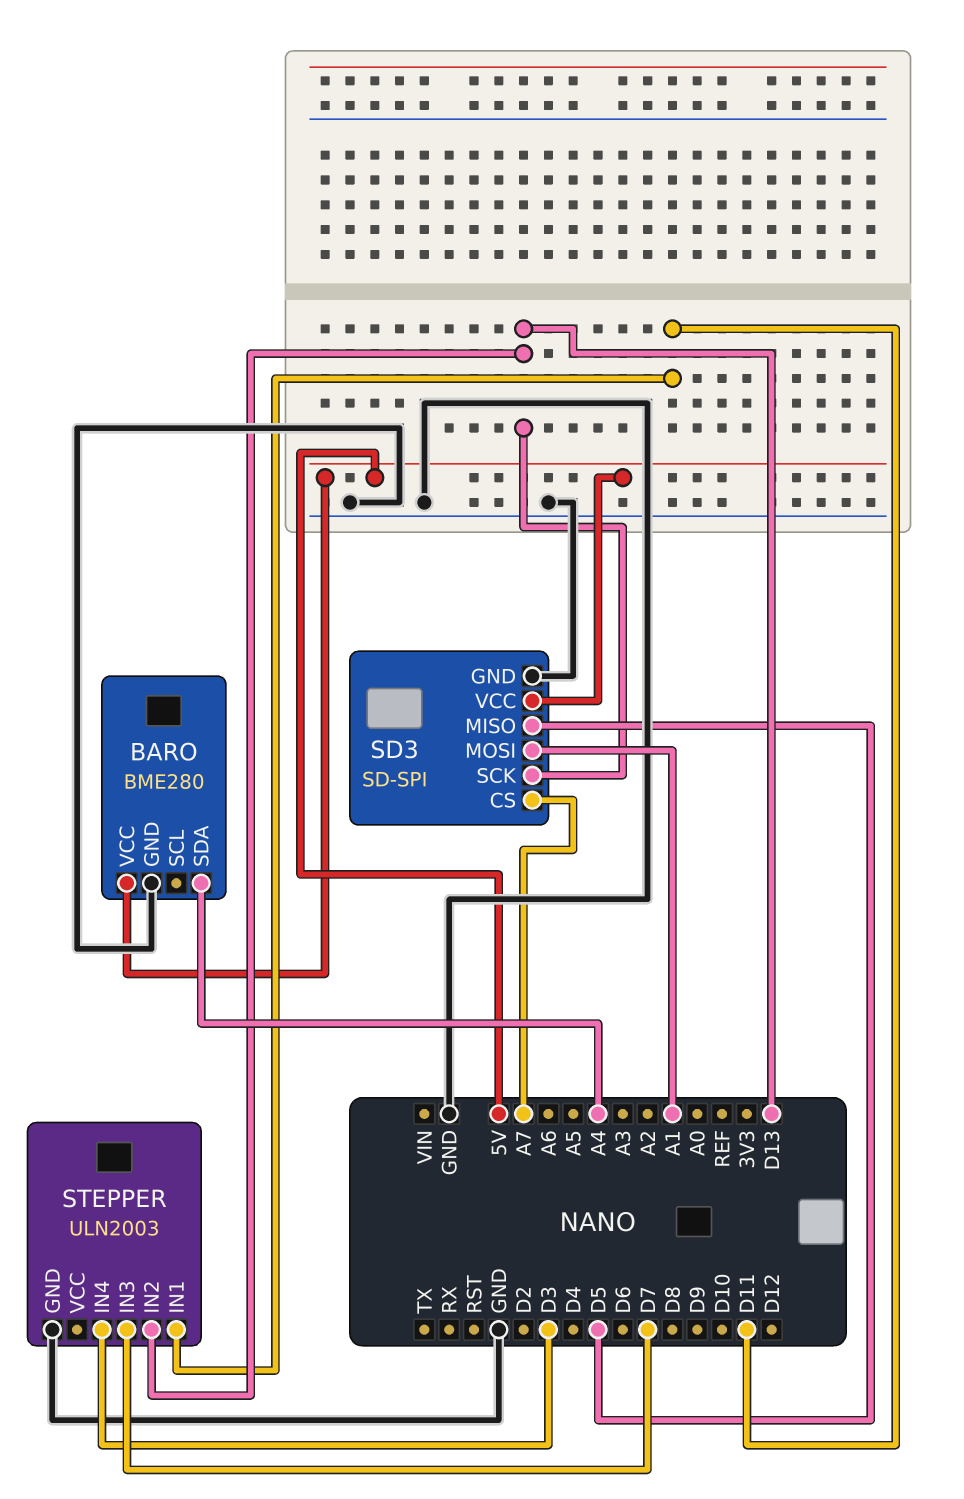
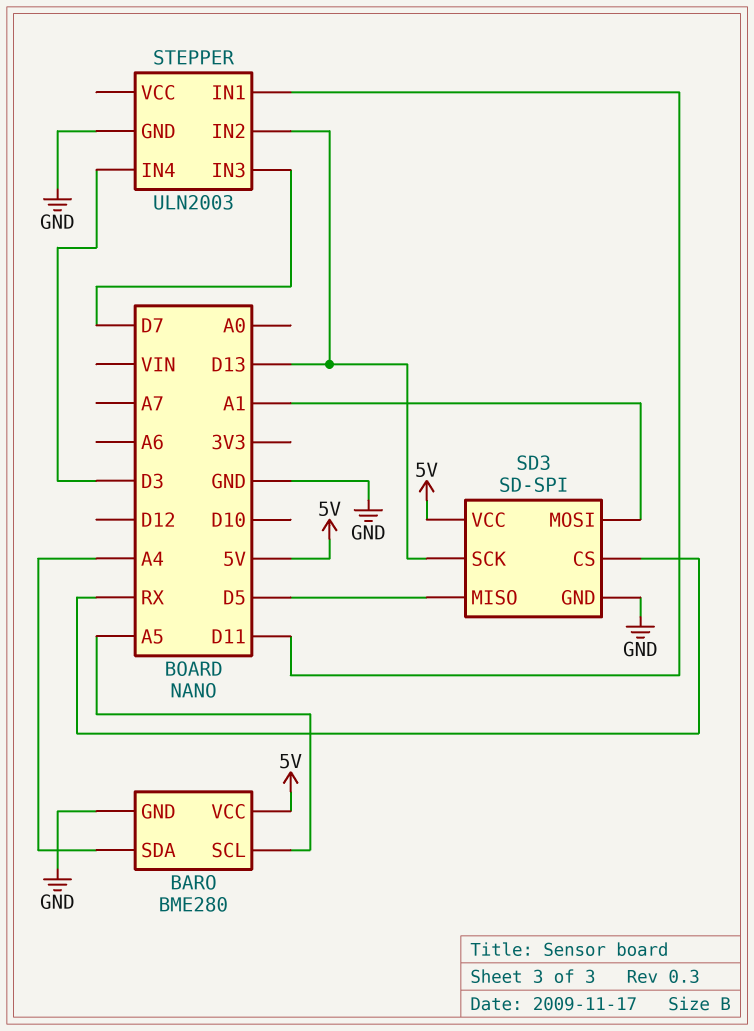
BARO pin SCL: none -> A5
SD3 pin CS: A7 -> RX

